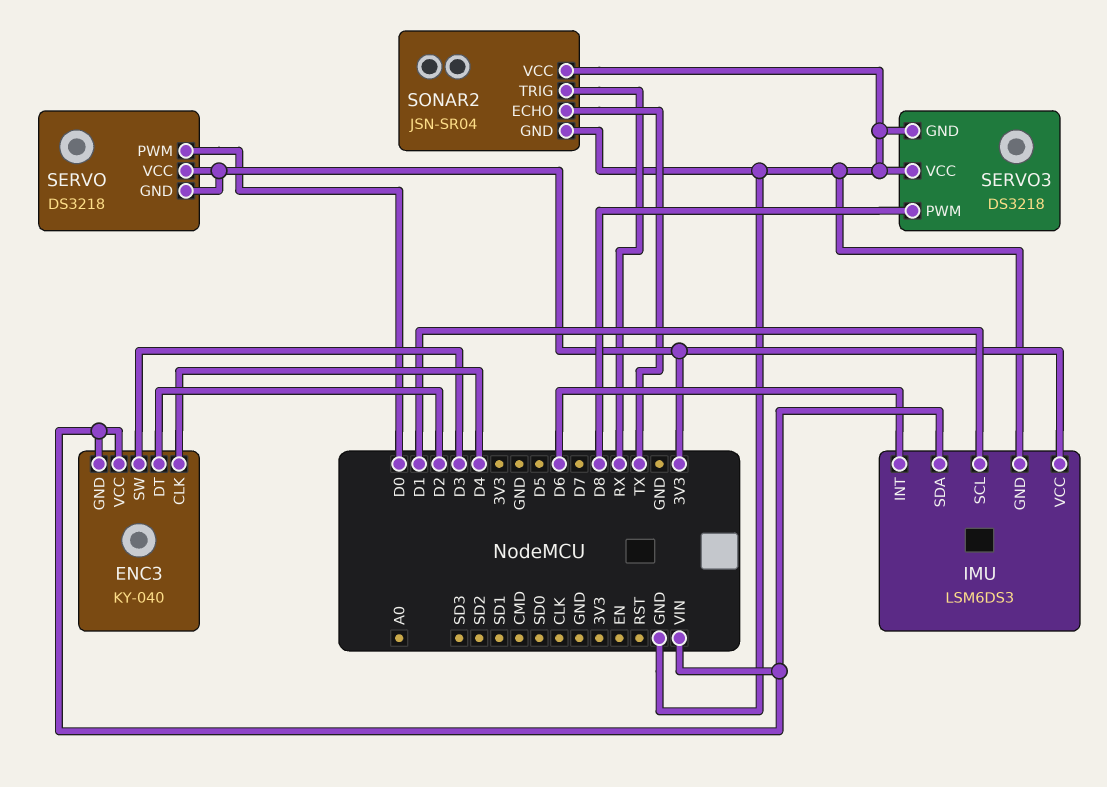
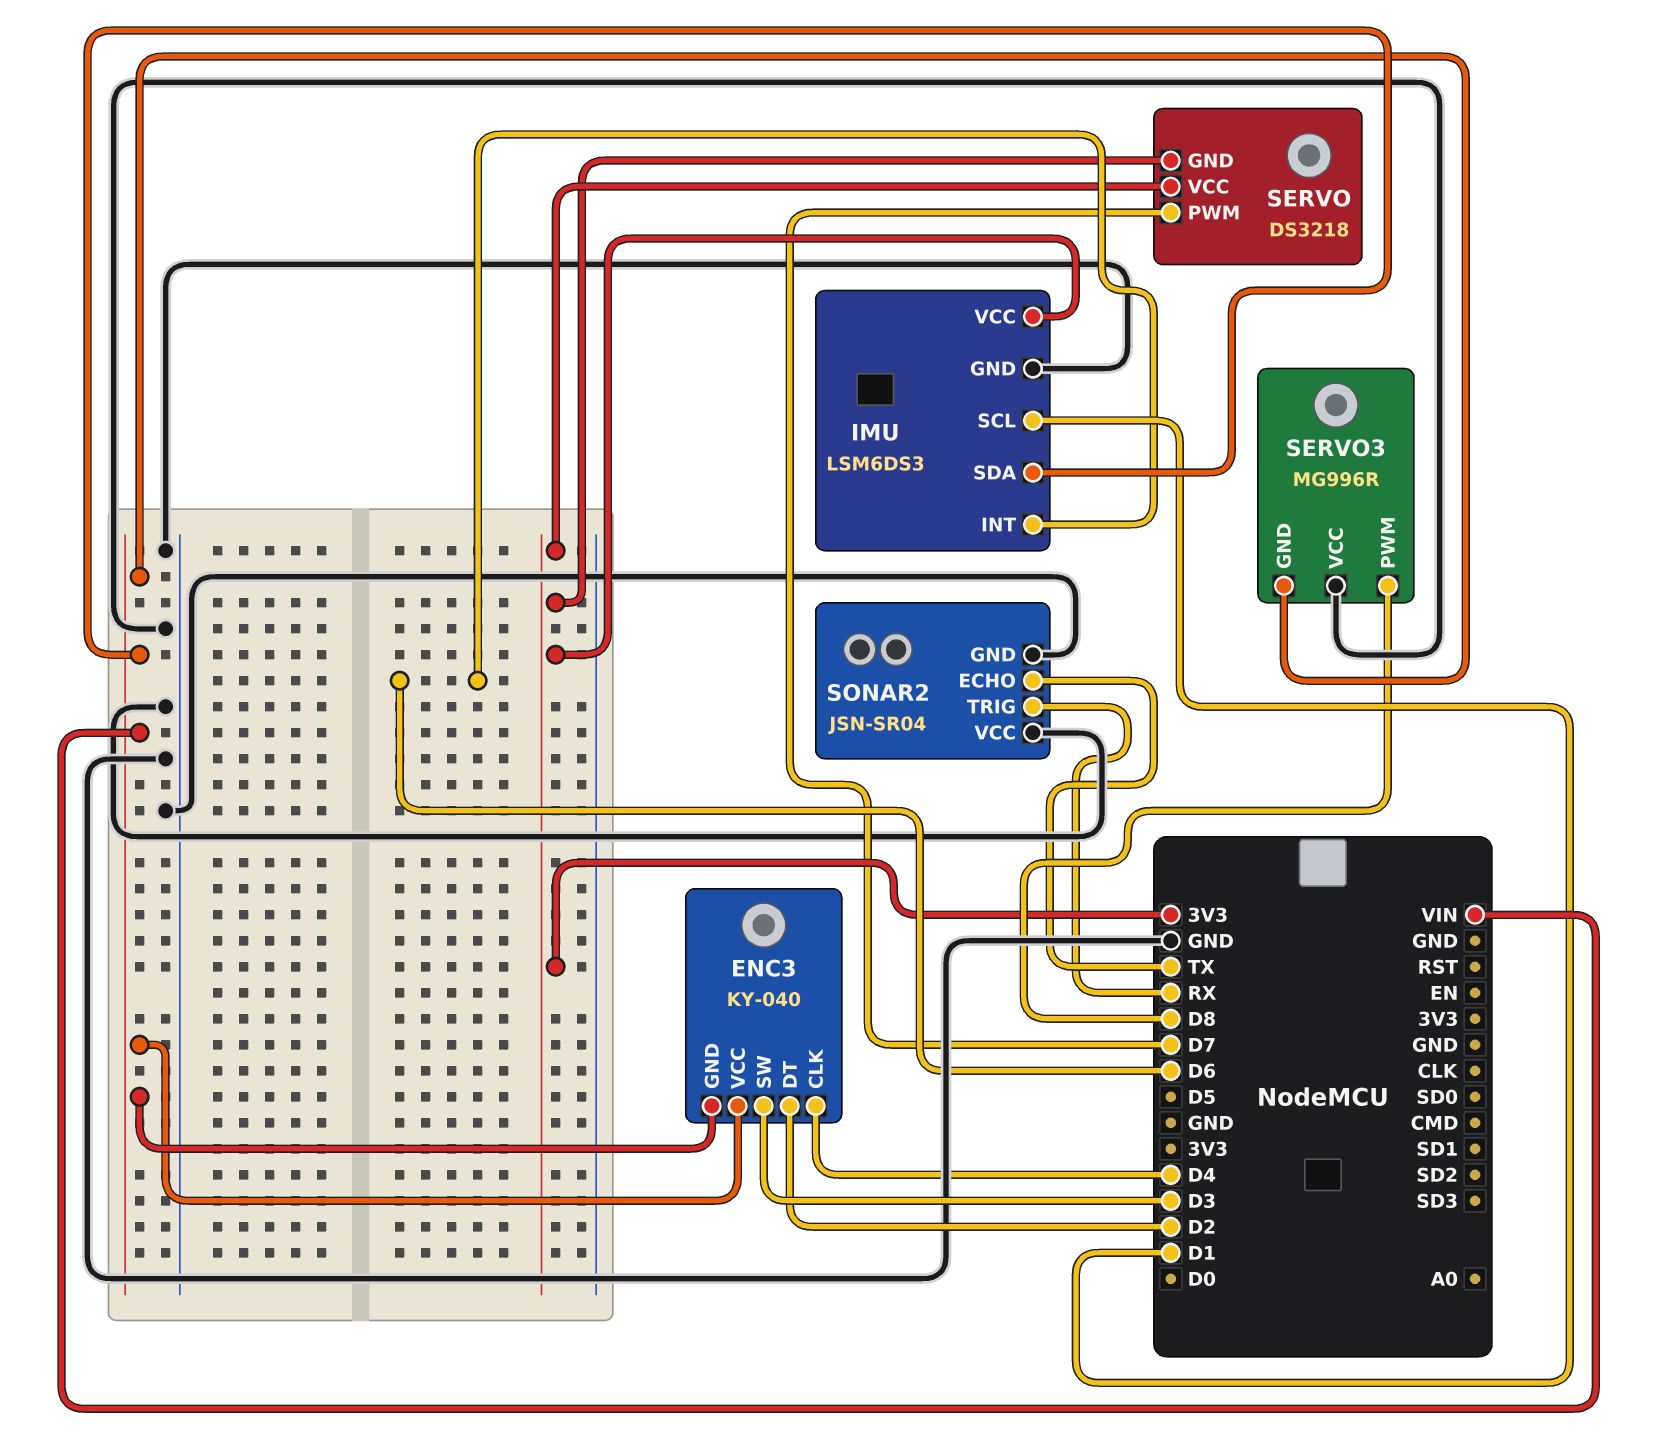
SERVO pin PWM: D0 -> D7
SERVO3: DS3218 -> MG996R
SERVO3 pin GND: GND -> VIN

